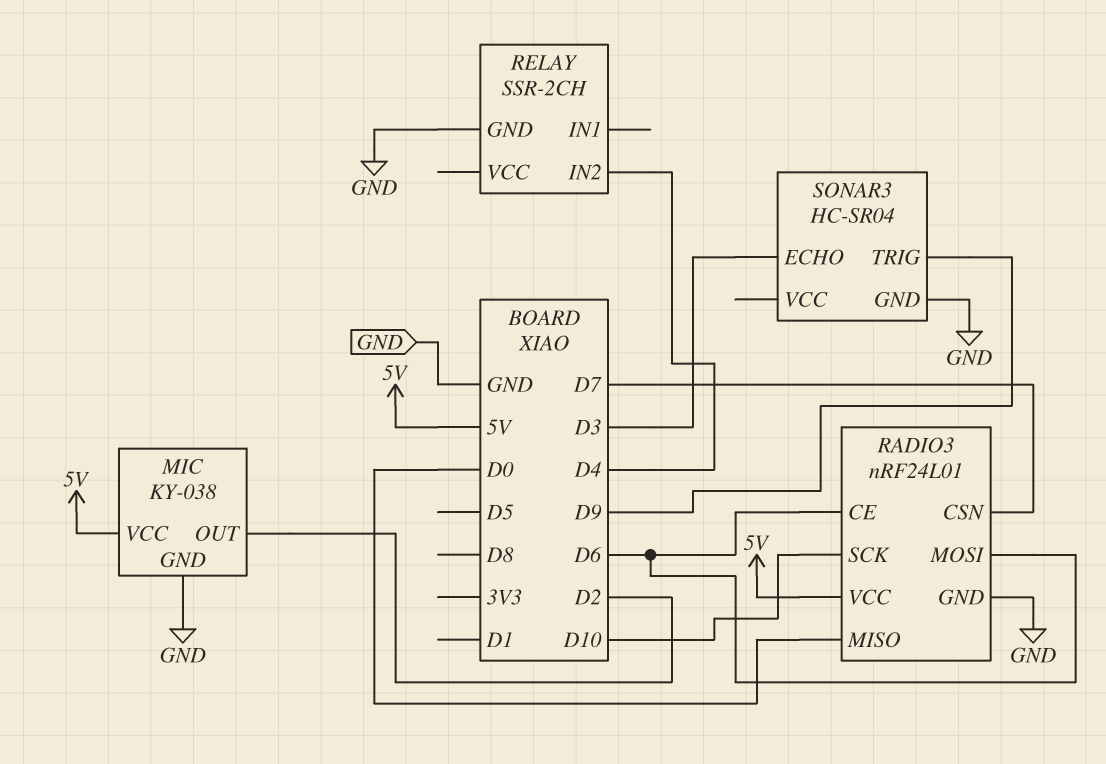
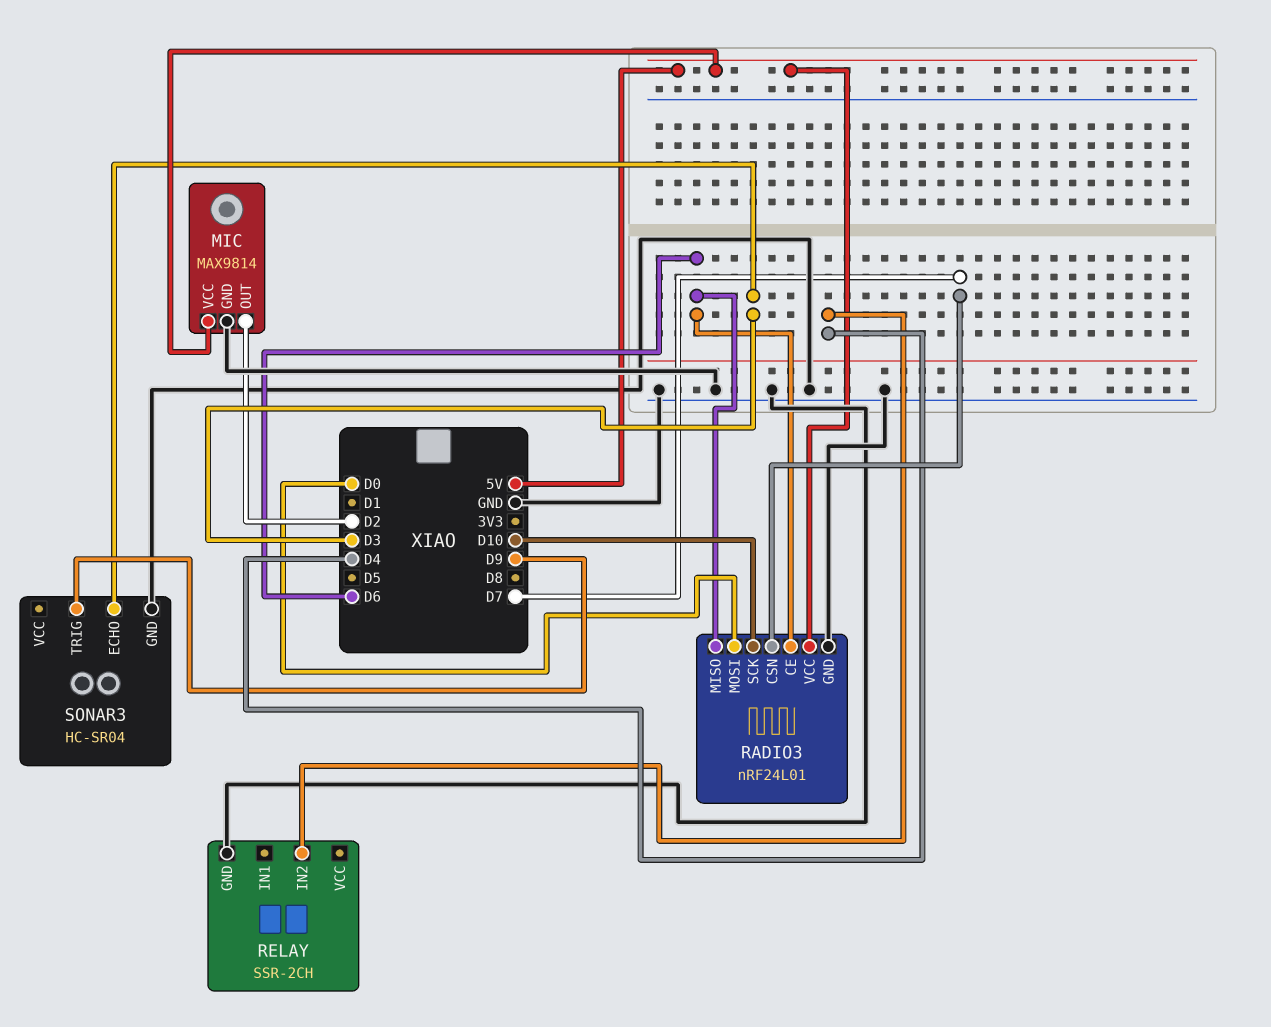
MIC: KY-038 -> MAX9814
RADIO3 pin MISO: D0 -> D6
RADIO3 pin MOSI: D6 -> D0

